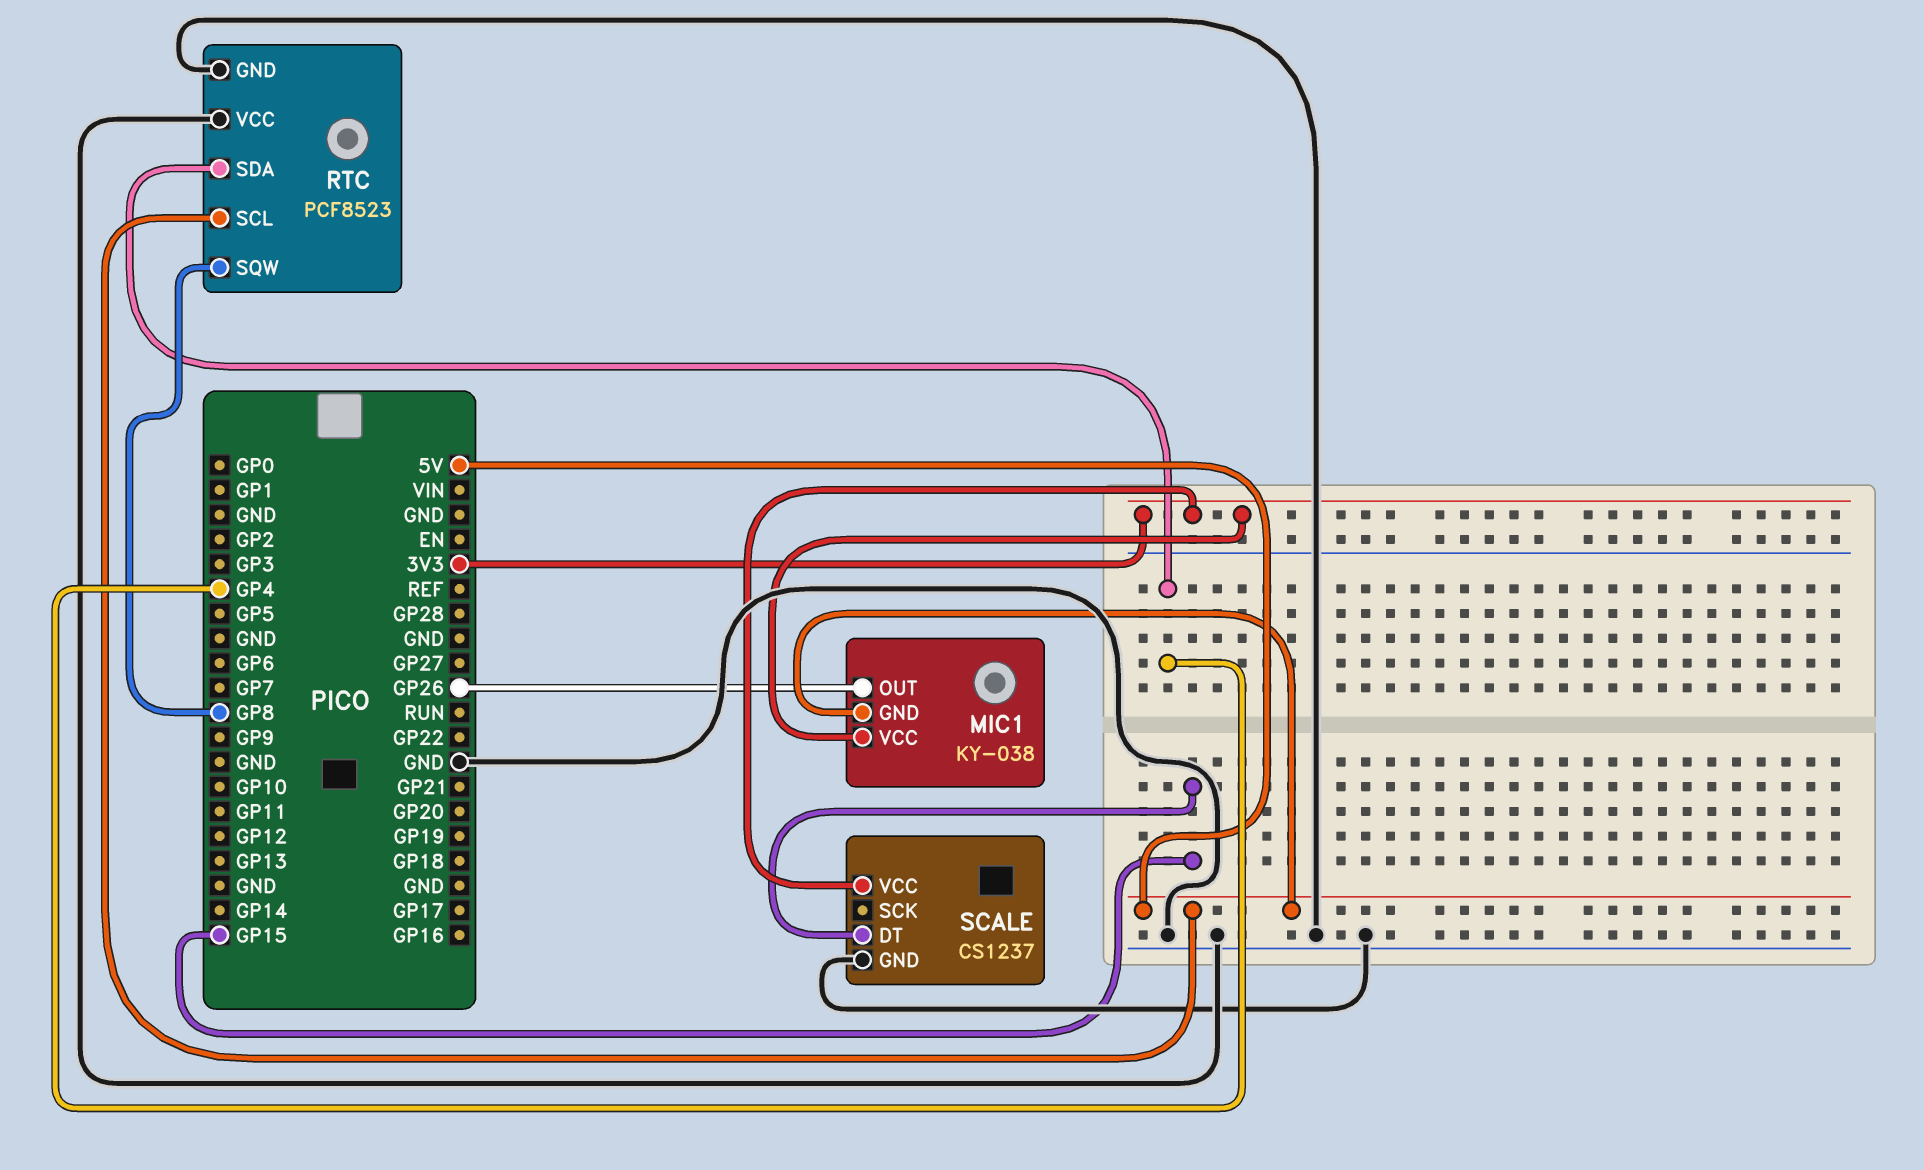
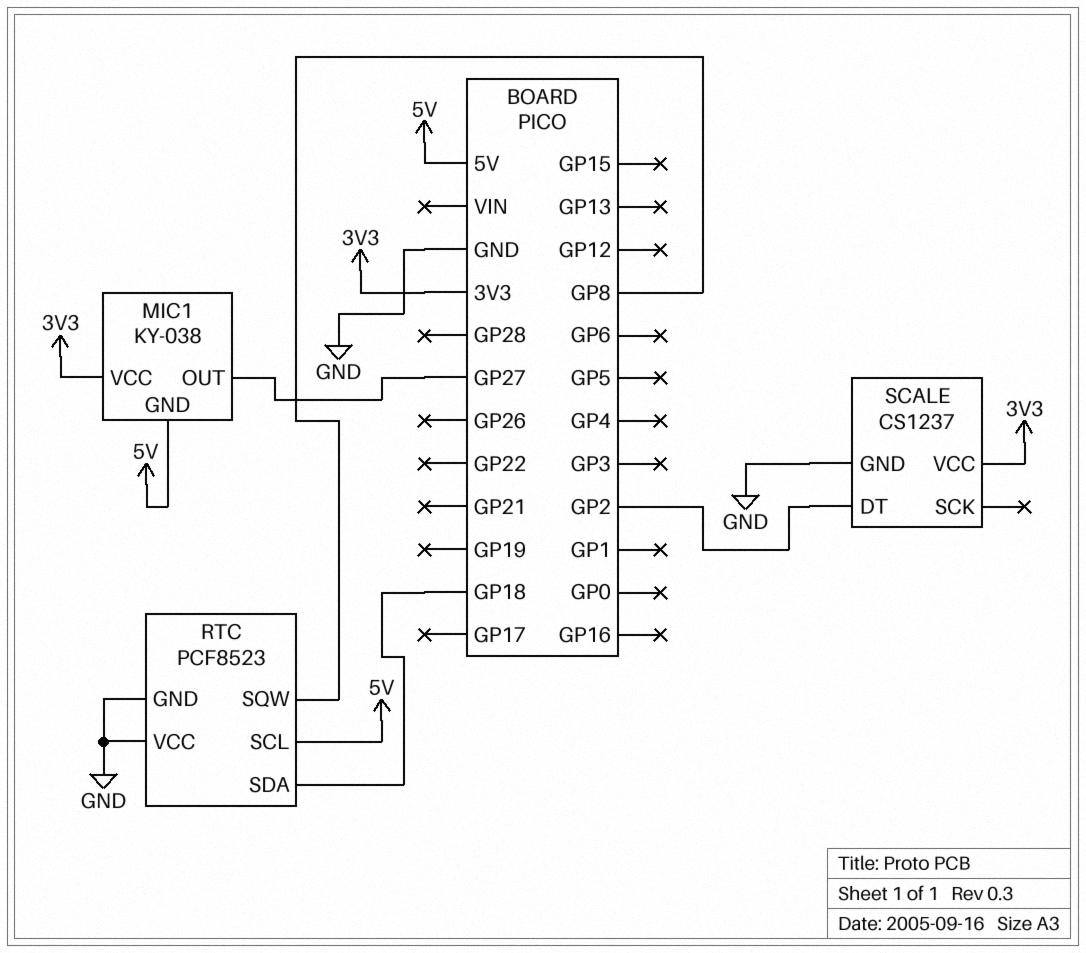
MIC1 pin OUT: GP26 -> GP27
RTC pin SDA: GP4 -> GP18
SCALE pin DT: GP15 -> GP2

